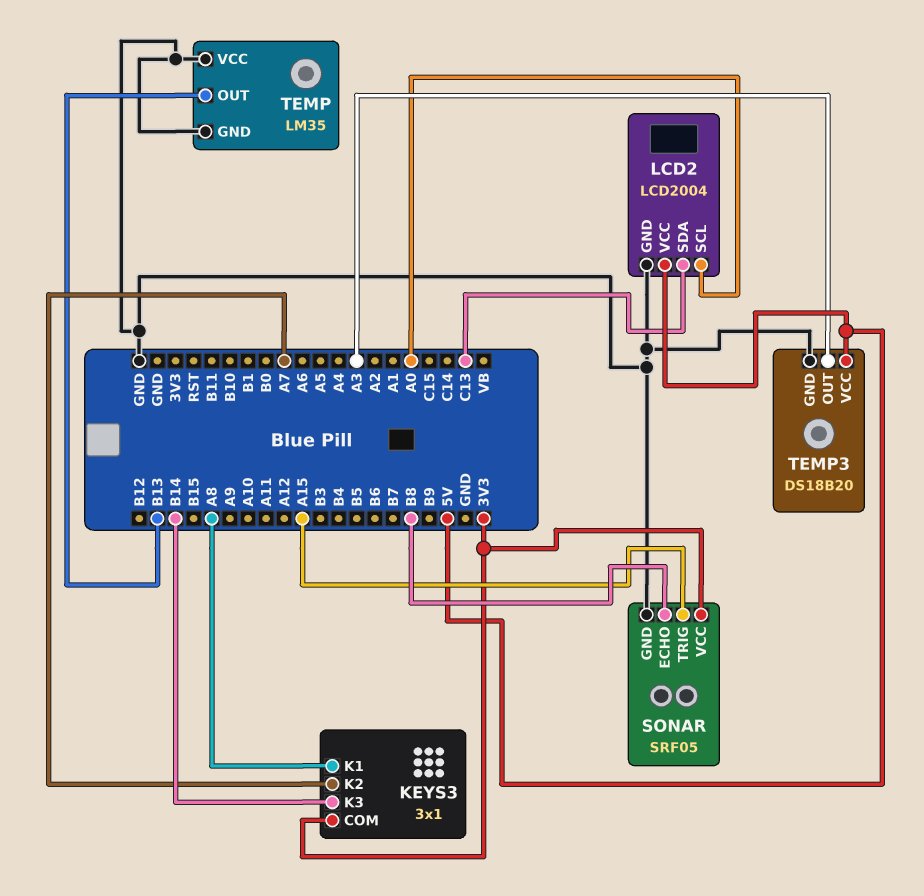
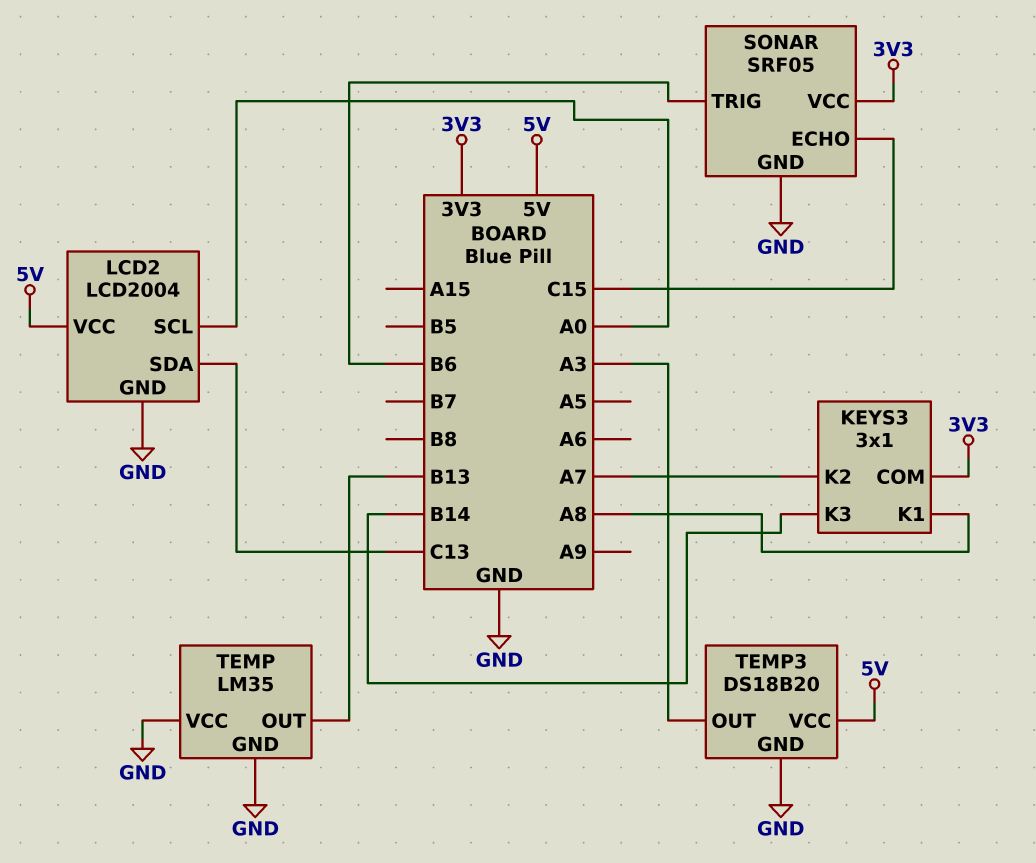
SONAR pin ECHO: B8 -> C15
SONAR pin TRIG: A15 -> B6

